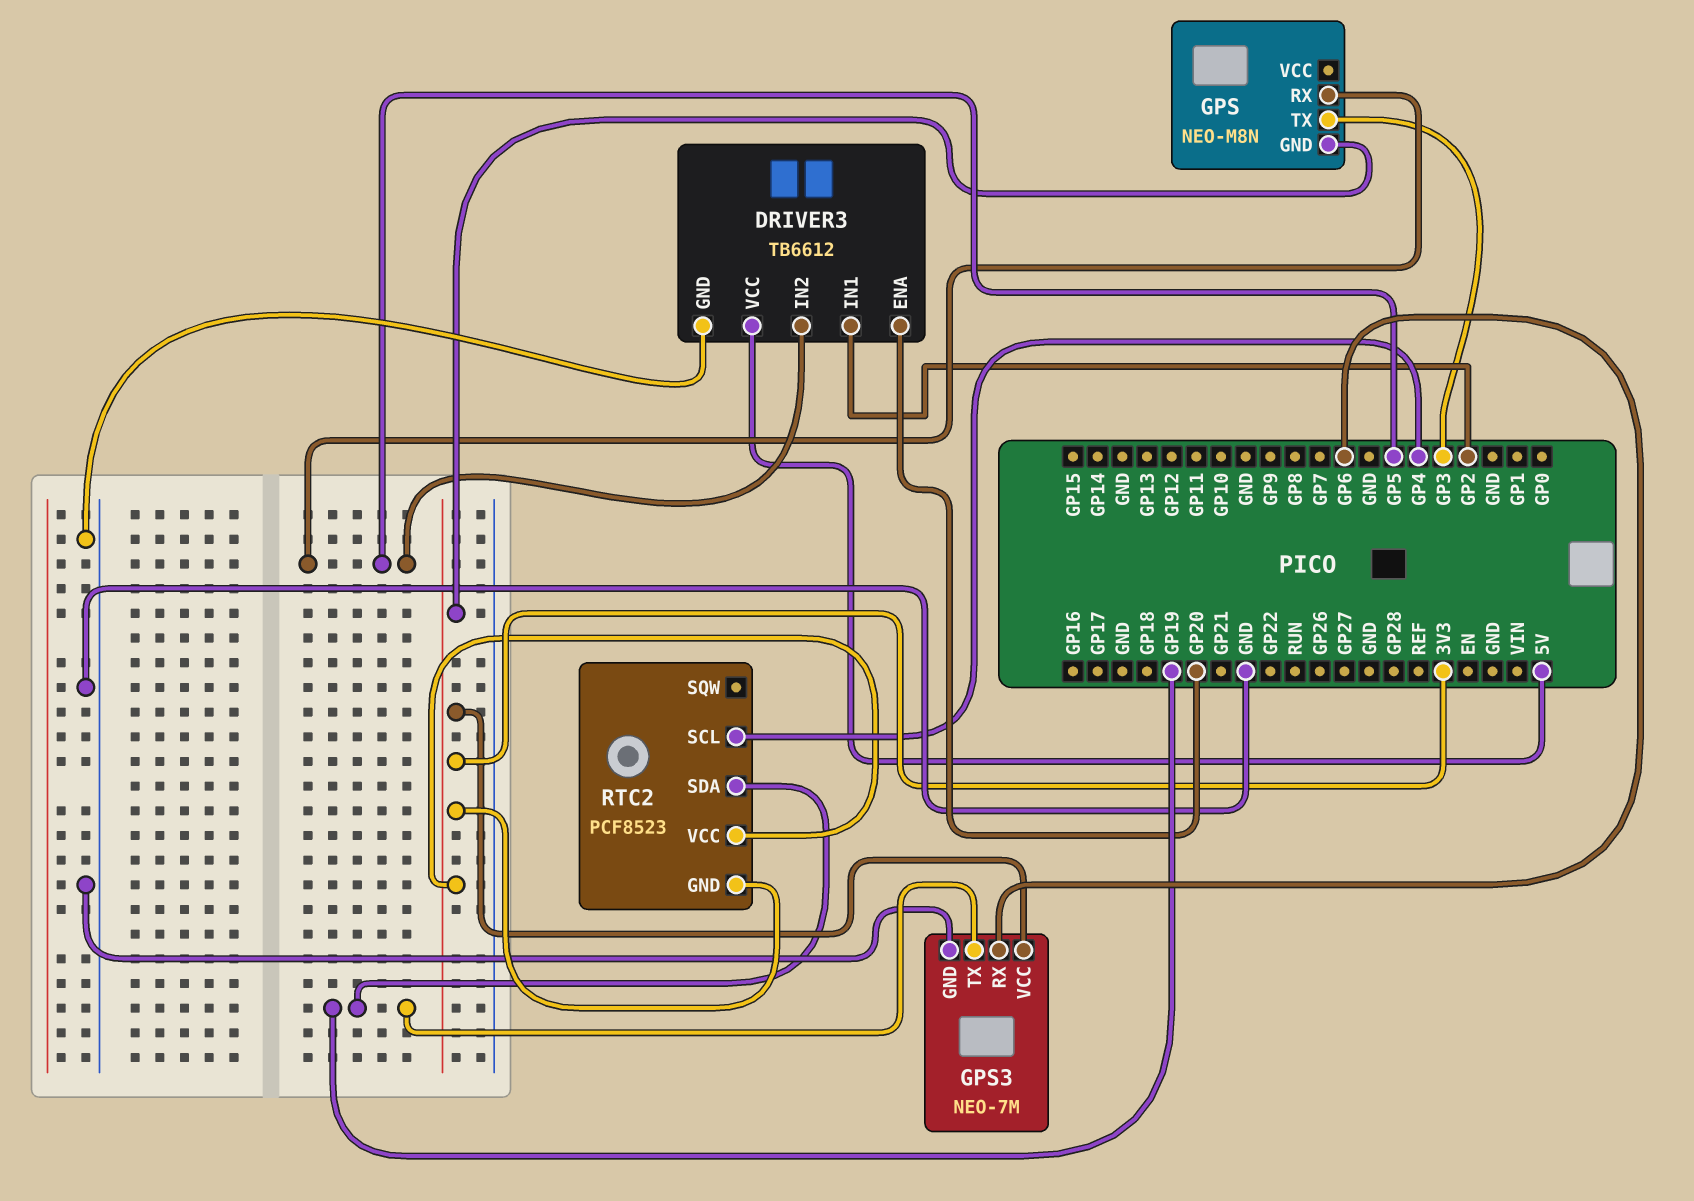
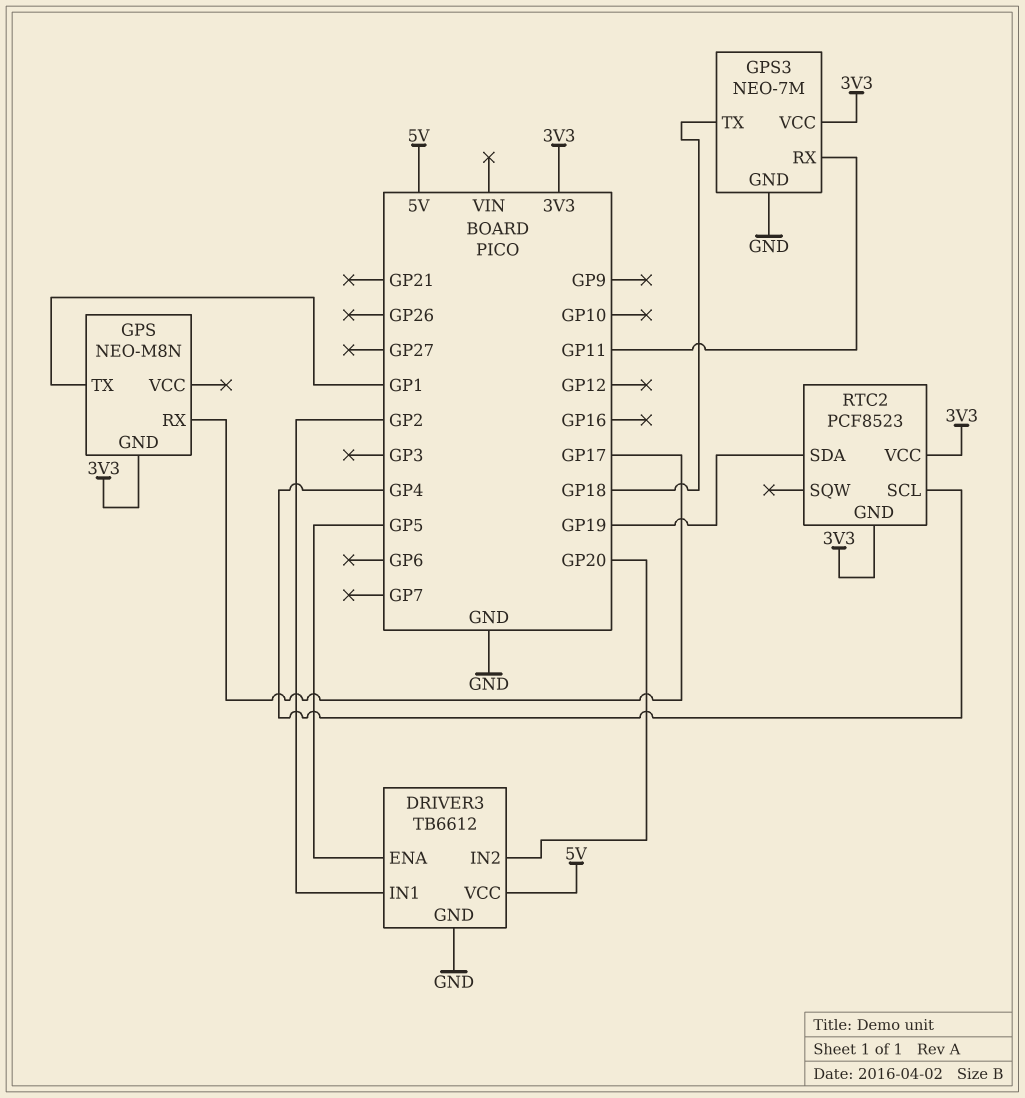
DRIVER3 pin ENA: GP20 -> GP5
DRIVER3 pin IN2: GP5 -> GP20
GPS pin RX: GP5 -> GP17
GPS pin TX: GP3 -> GP1
GPS3 pin RX: GP6 -> GP11
GPS3 pin TX: GP19 -> GP18

